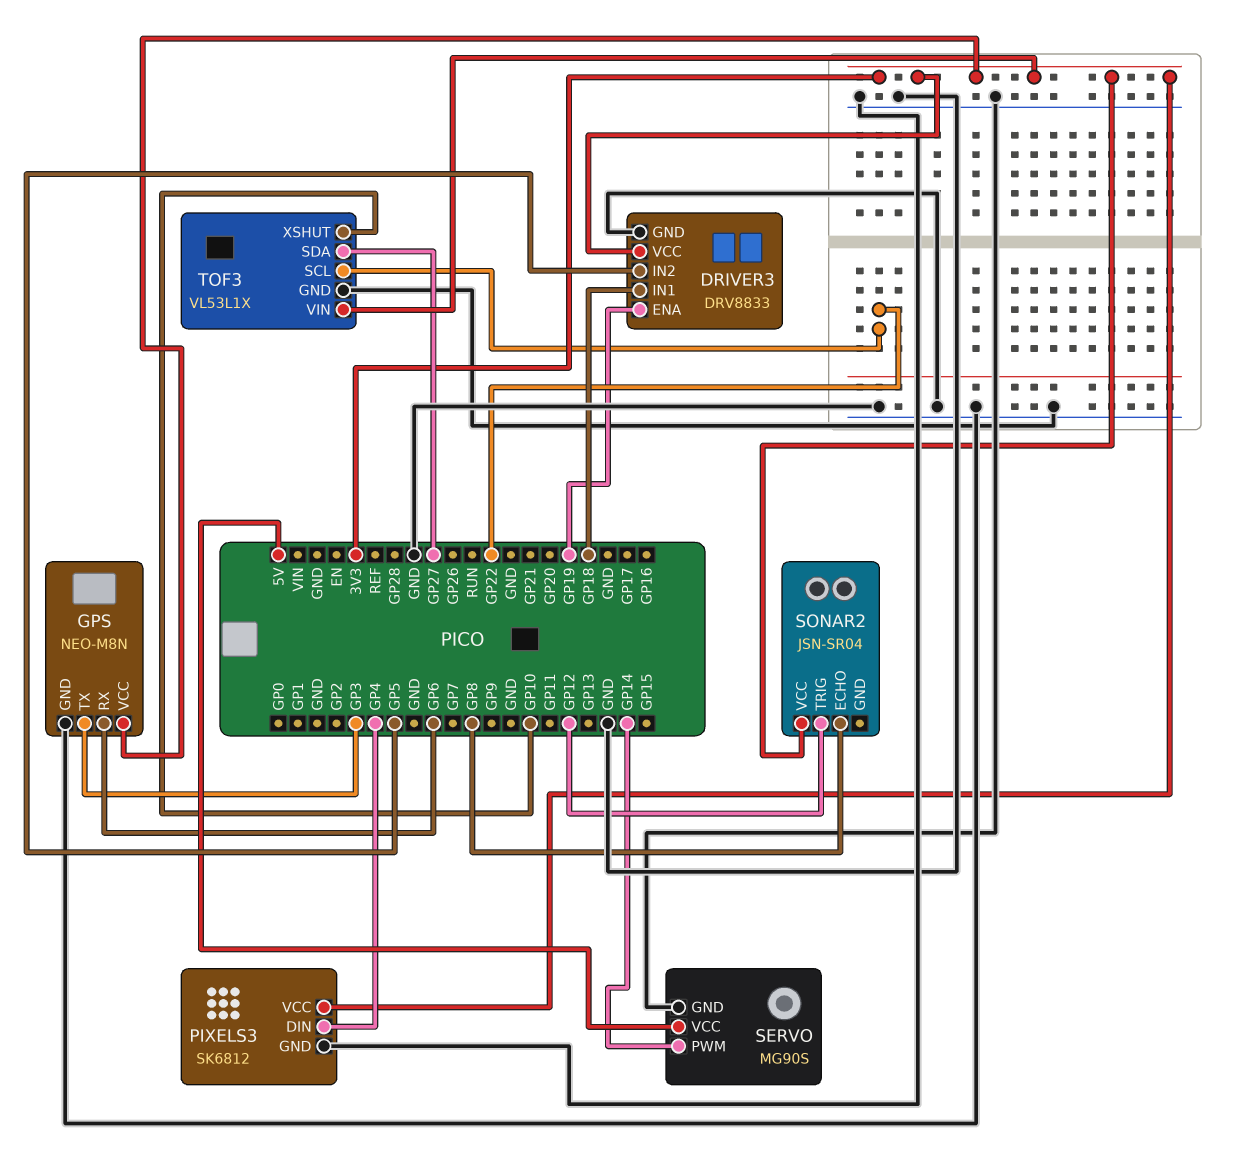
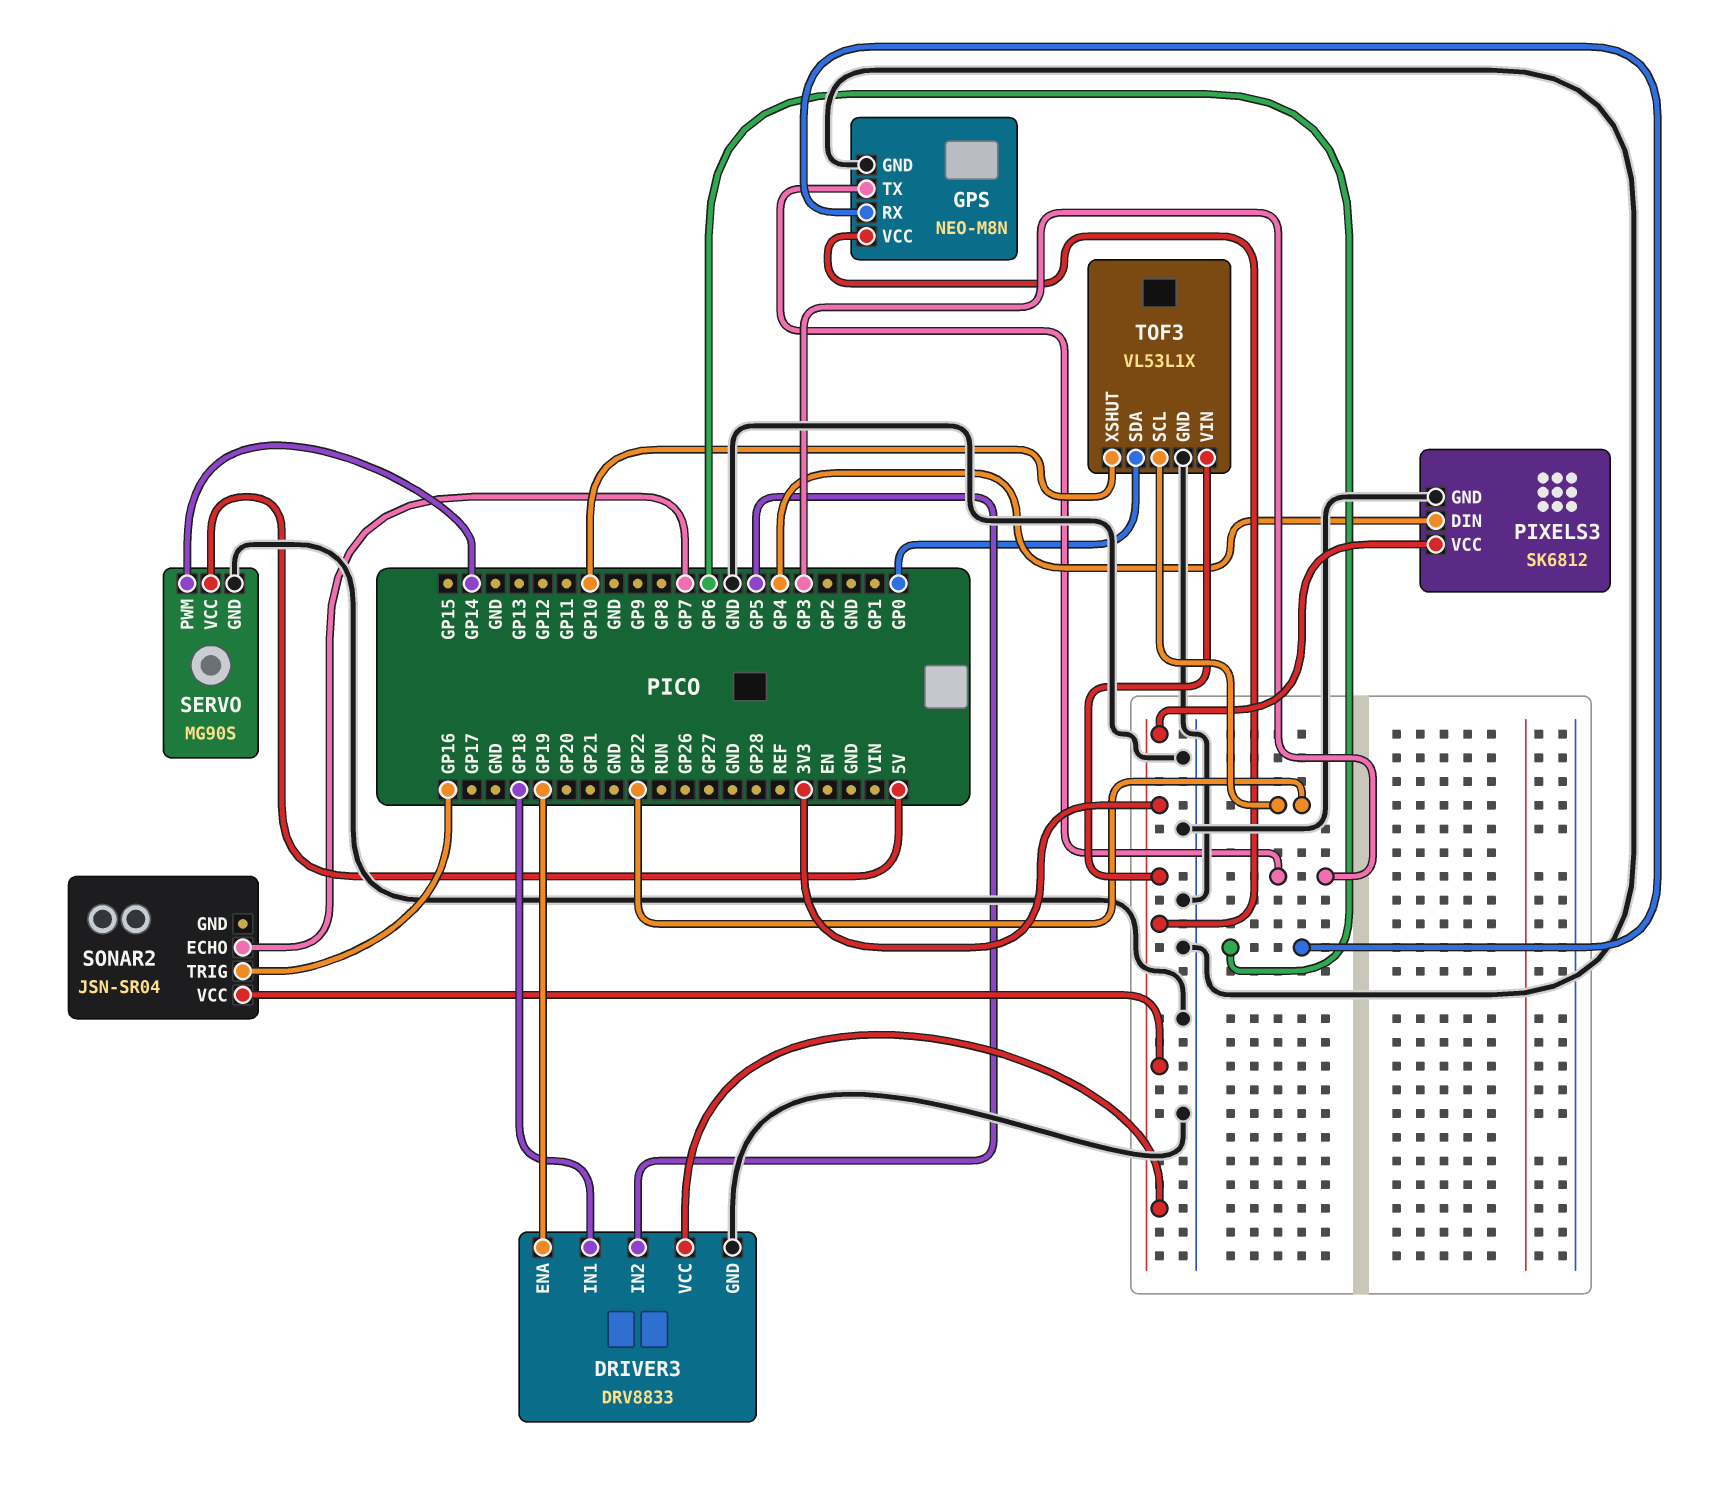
SONAR2 pin ECHO: GP8 -> GP7
SONAR2 pin TRIG: GP12 -> GP16
TOF3 pin SDA: GP27 -> GP0

